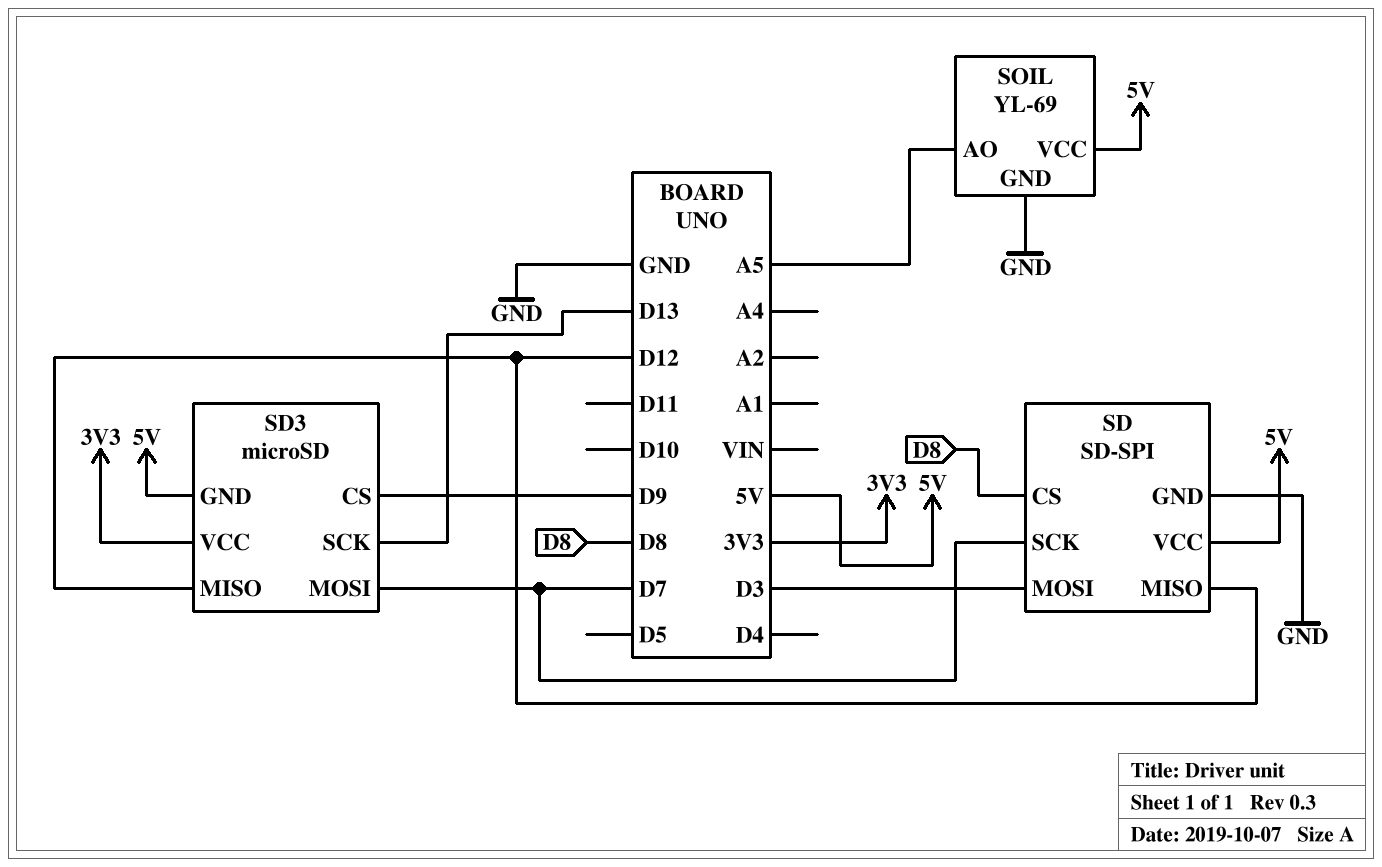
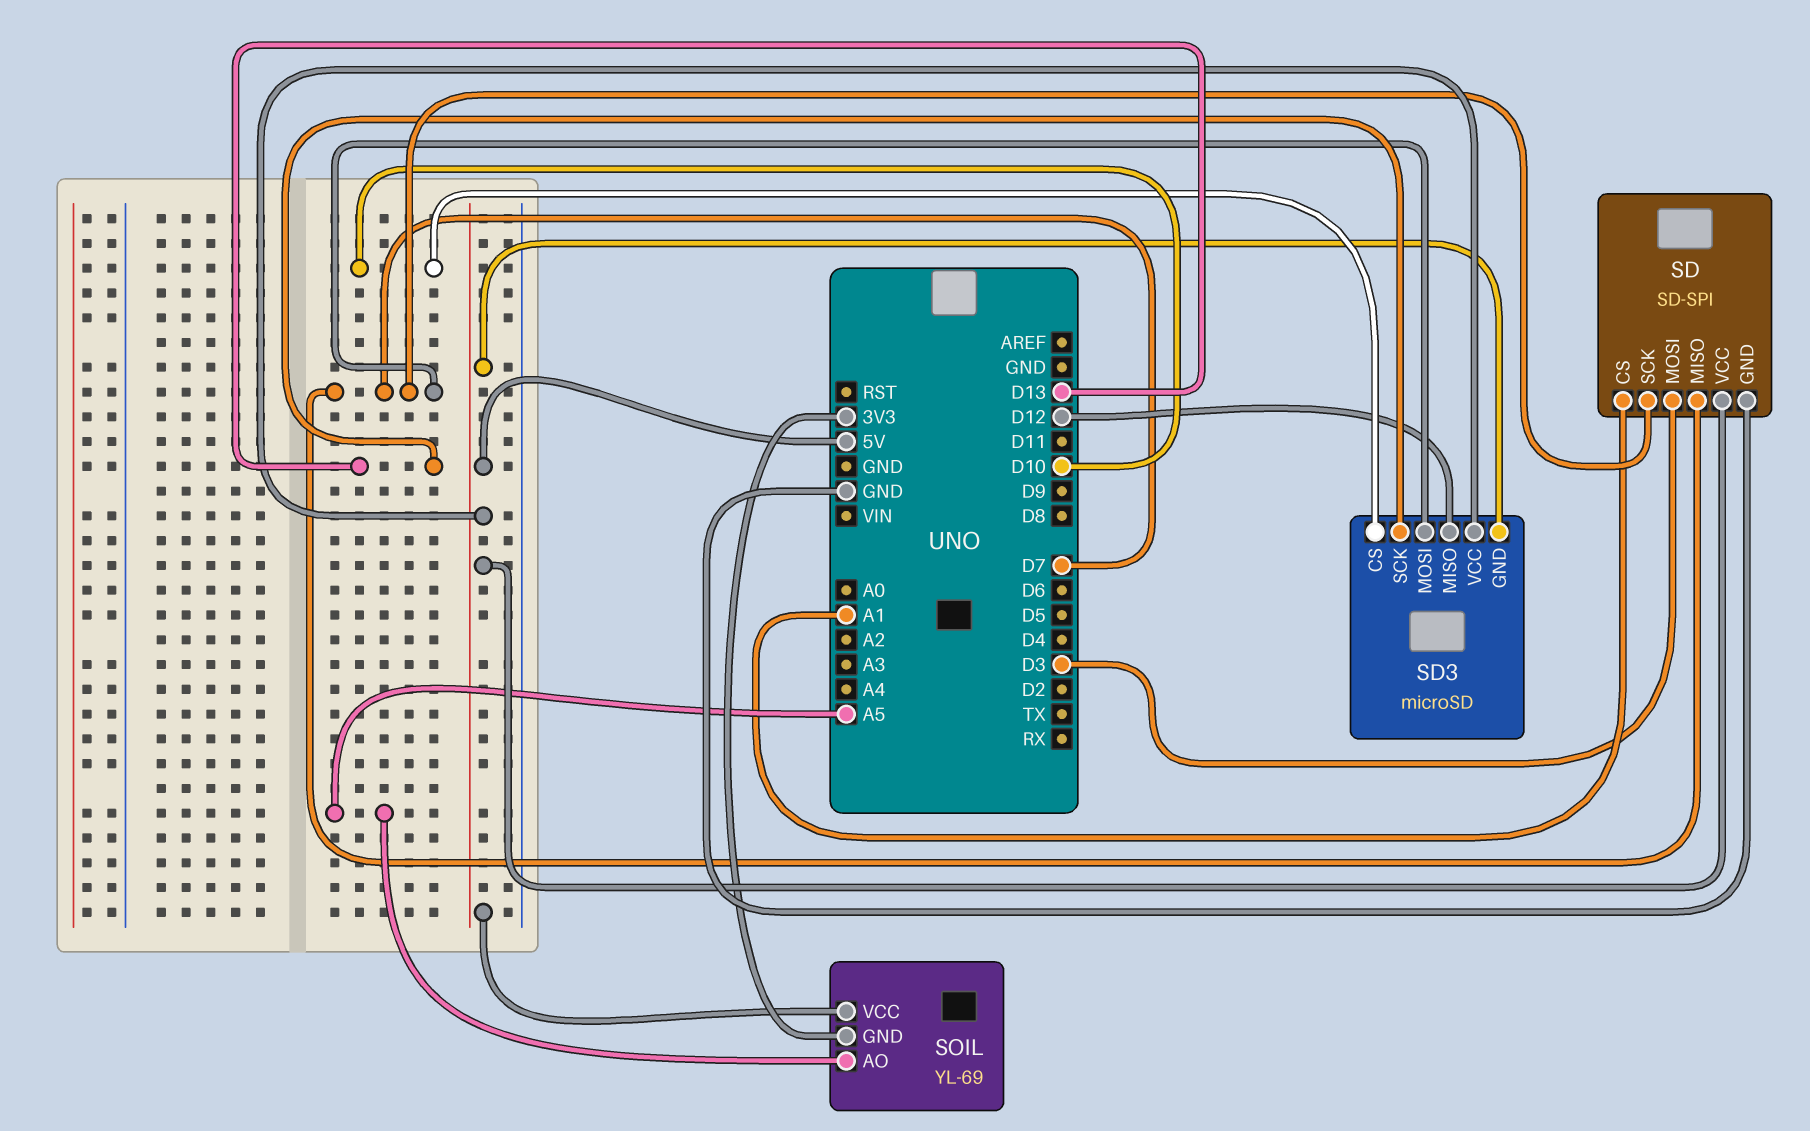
SD pin CS: D8 -> A1
SD pin MISO: D12 -> D7
SD3 pin CS: D9 -> D10
SD3 pin VCC: 3V3 -> 5V
SOIL pin GND: GND -> 3V3

